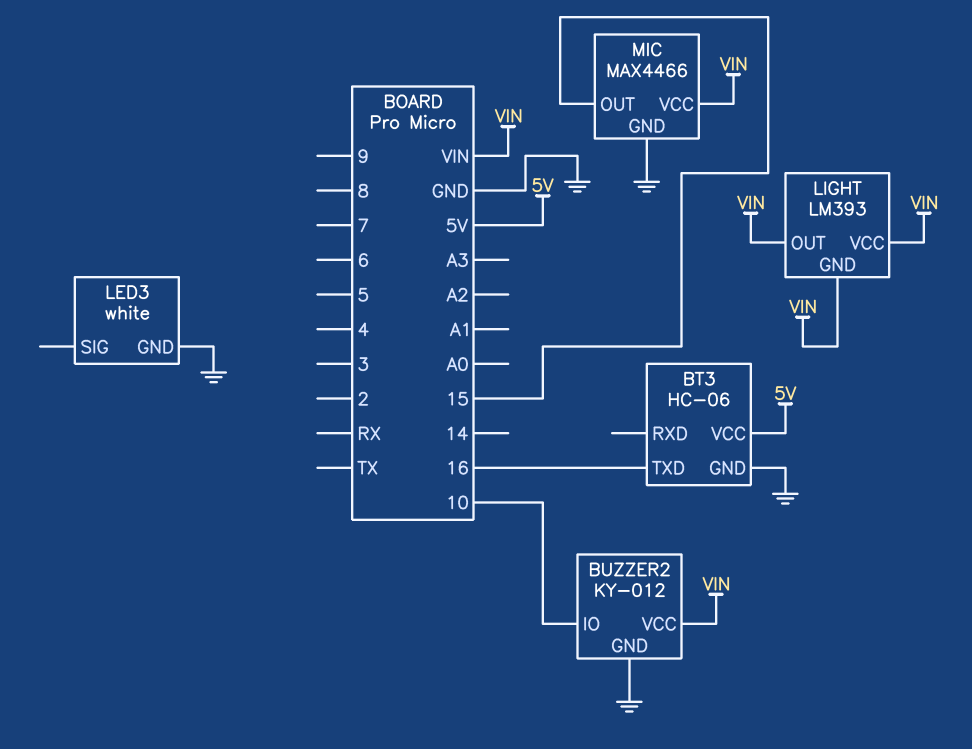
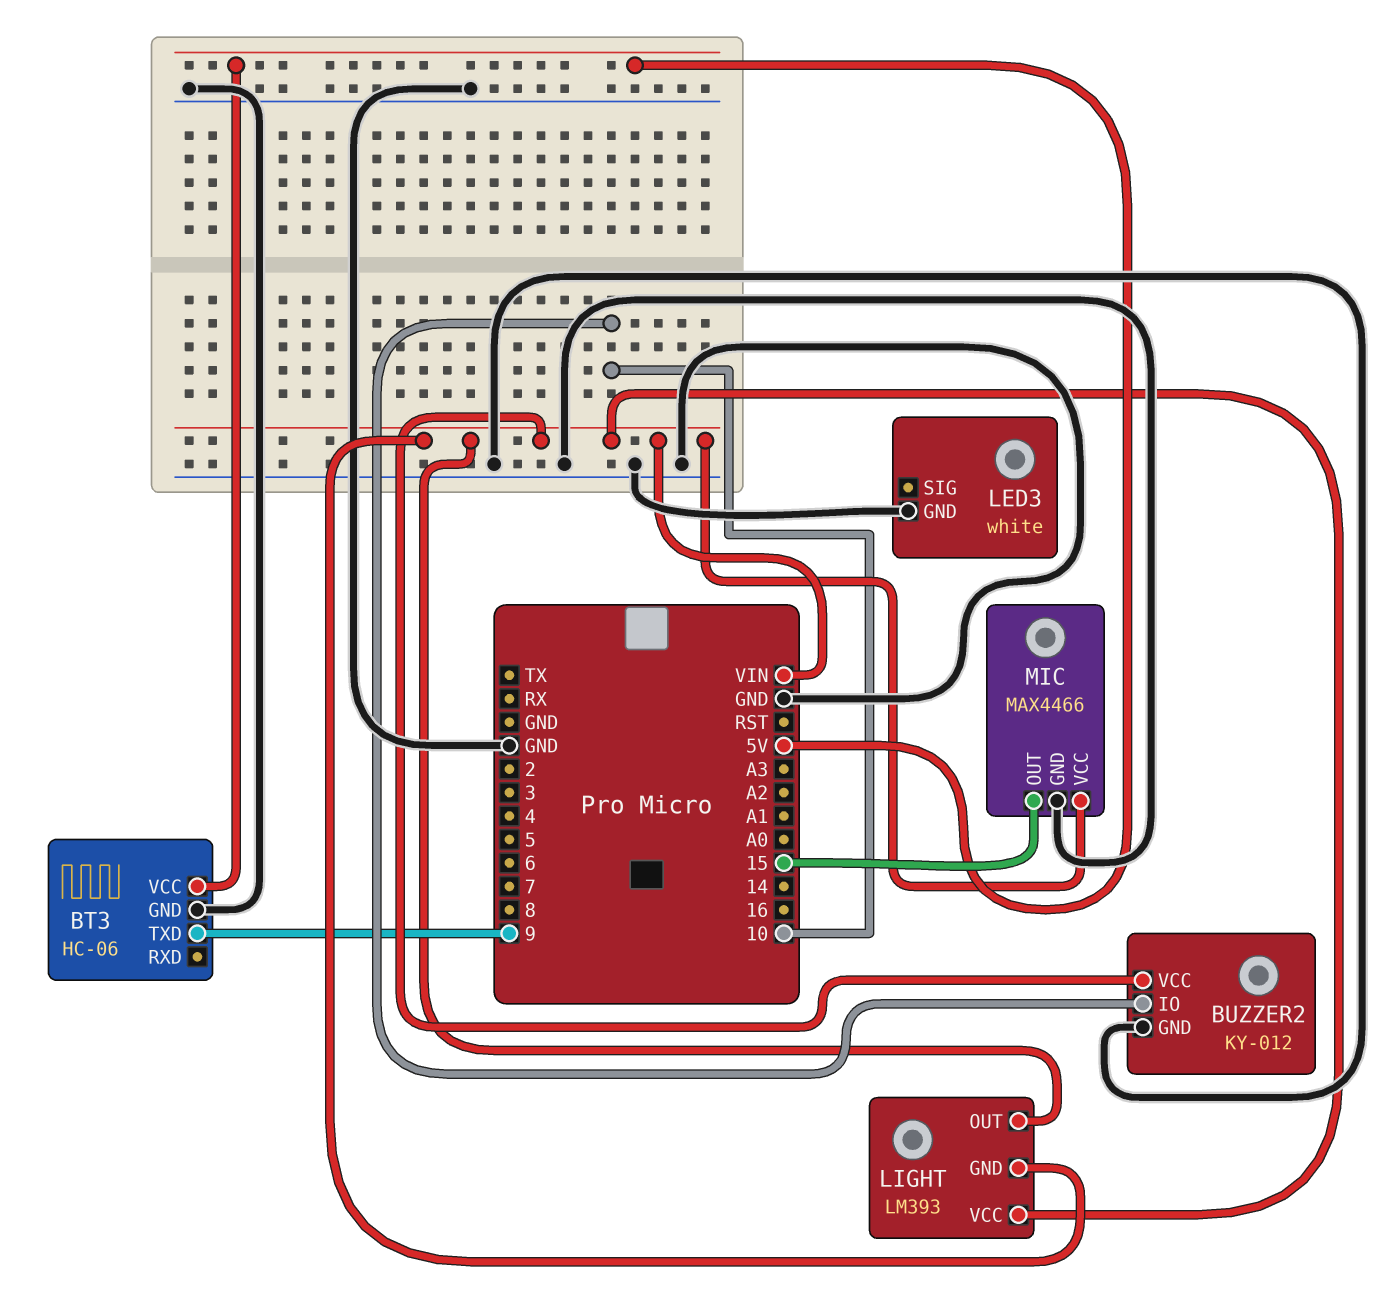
BT3 pin TXD: 16 -> 9

